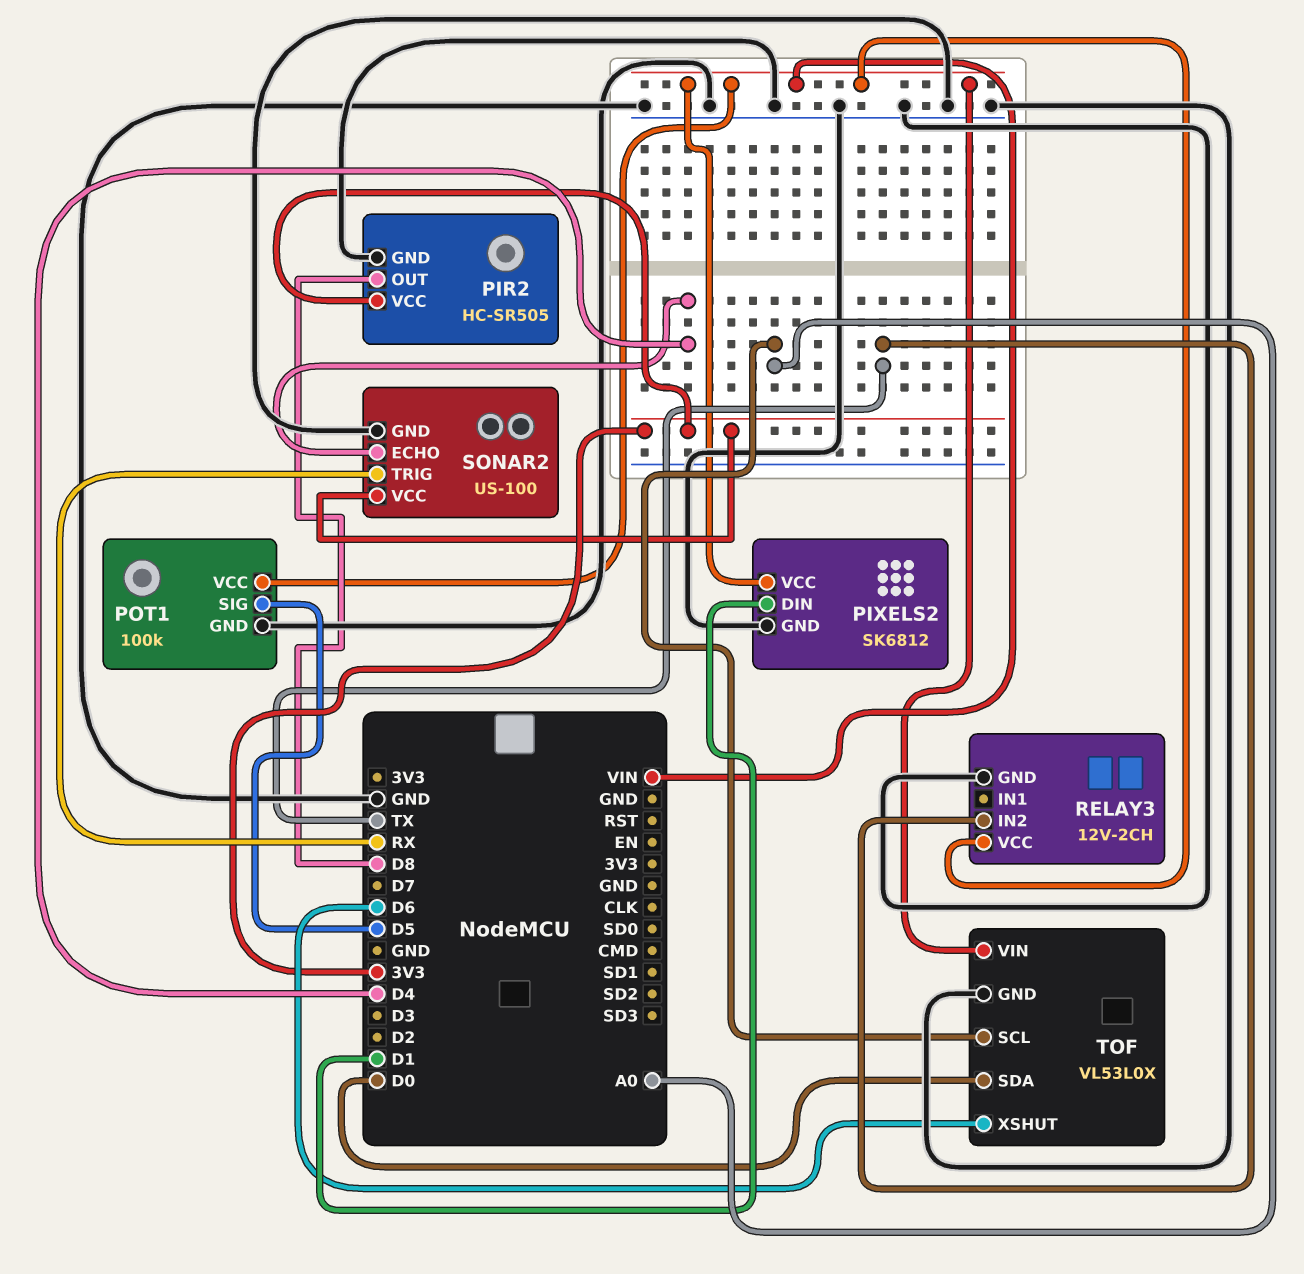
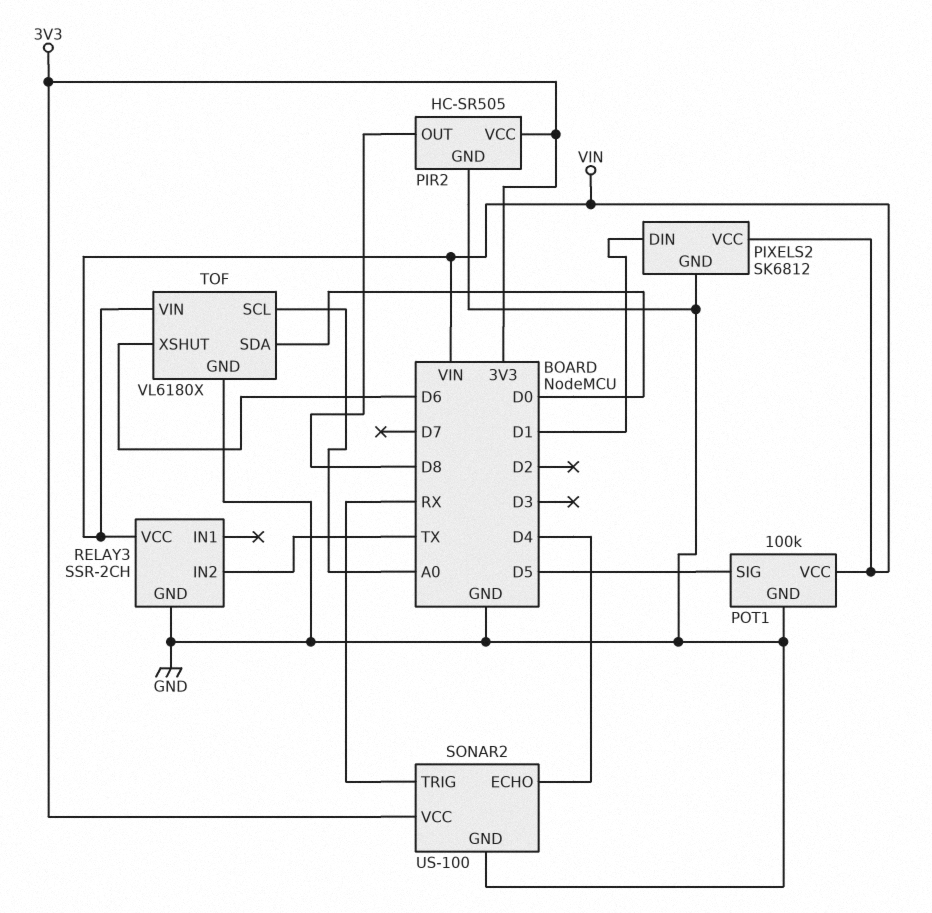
RELAY3: 12V-2CH -> SSR-2CH
TOF: VL53L0X -> VL6180X

